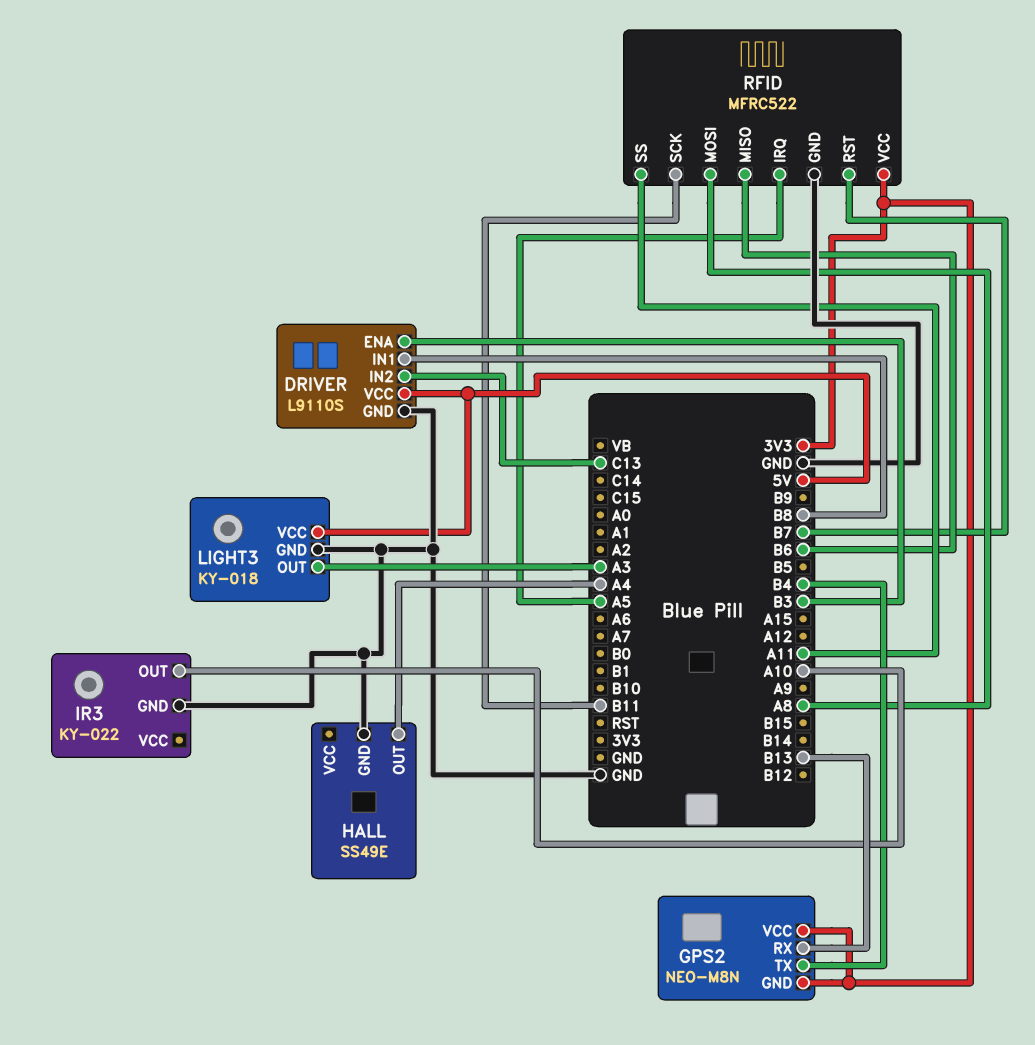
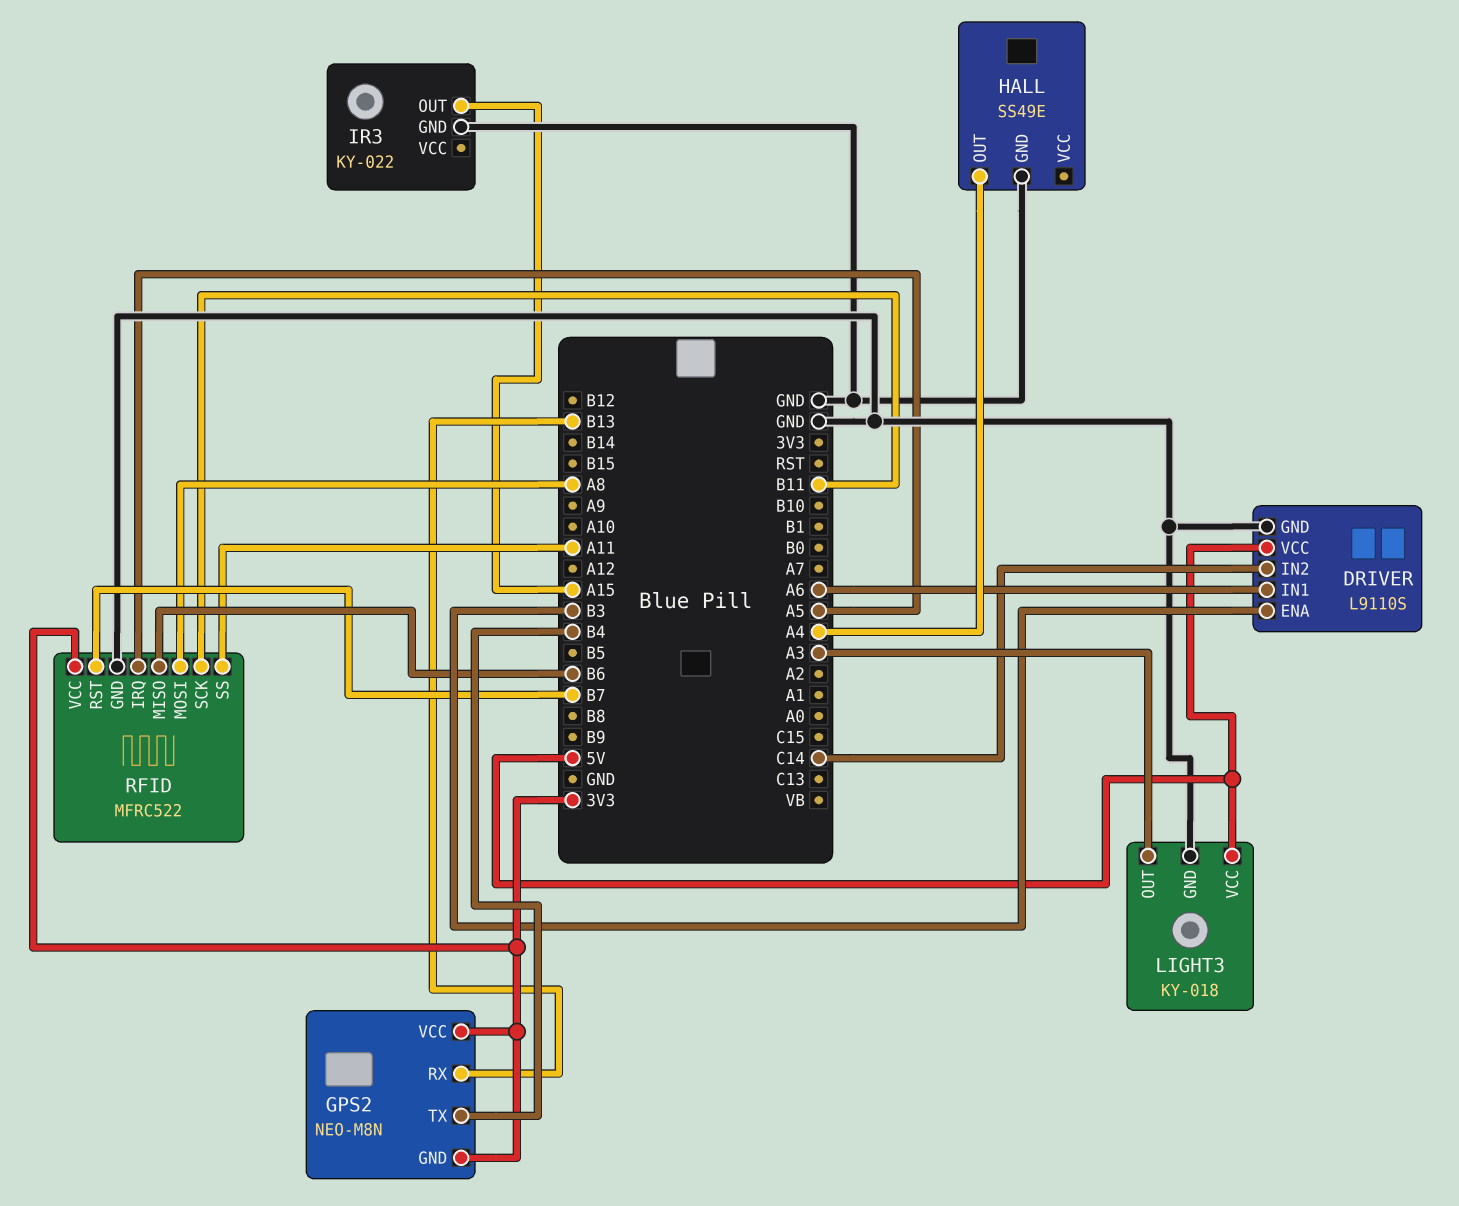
DRIVER pin IN1: B8 -> A6
DRIVER pin IN2: C13 -> C14
IR3 pin OUT: A10 -> A15

